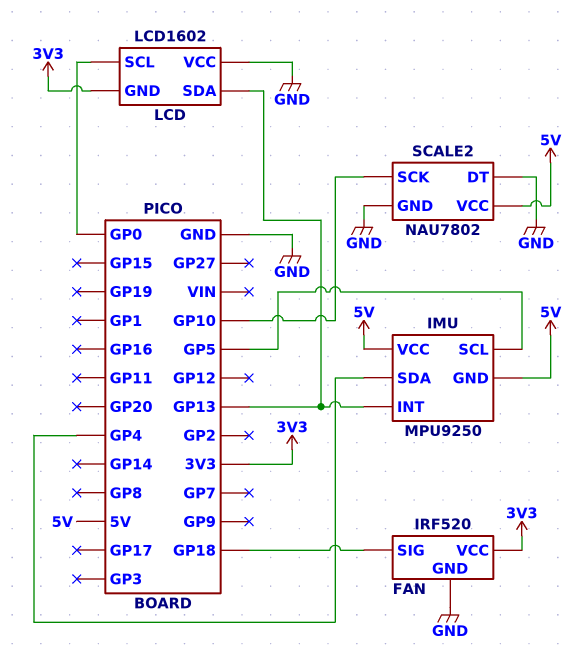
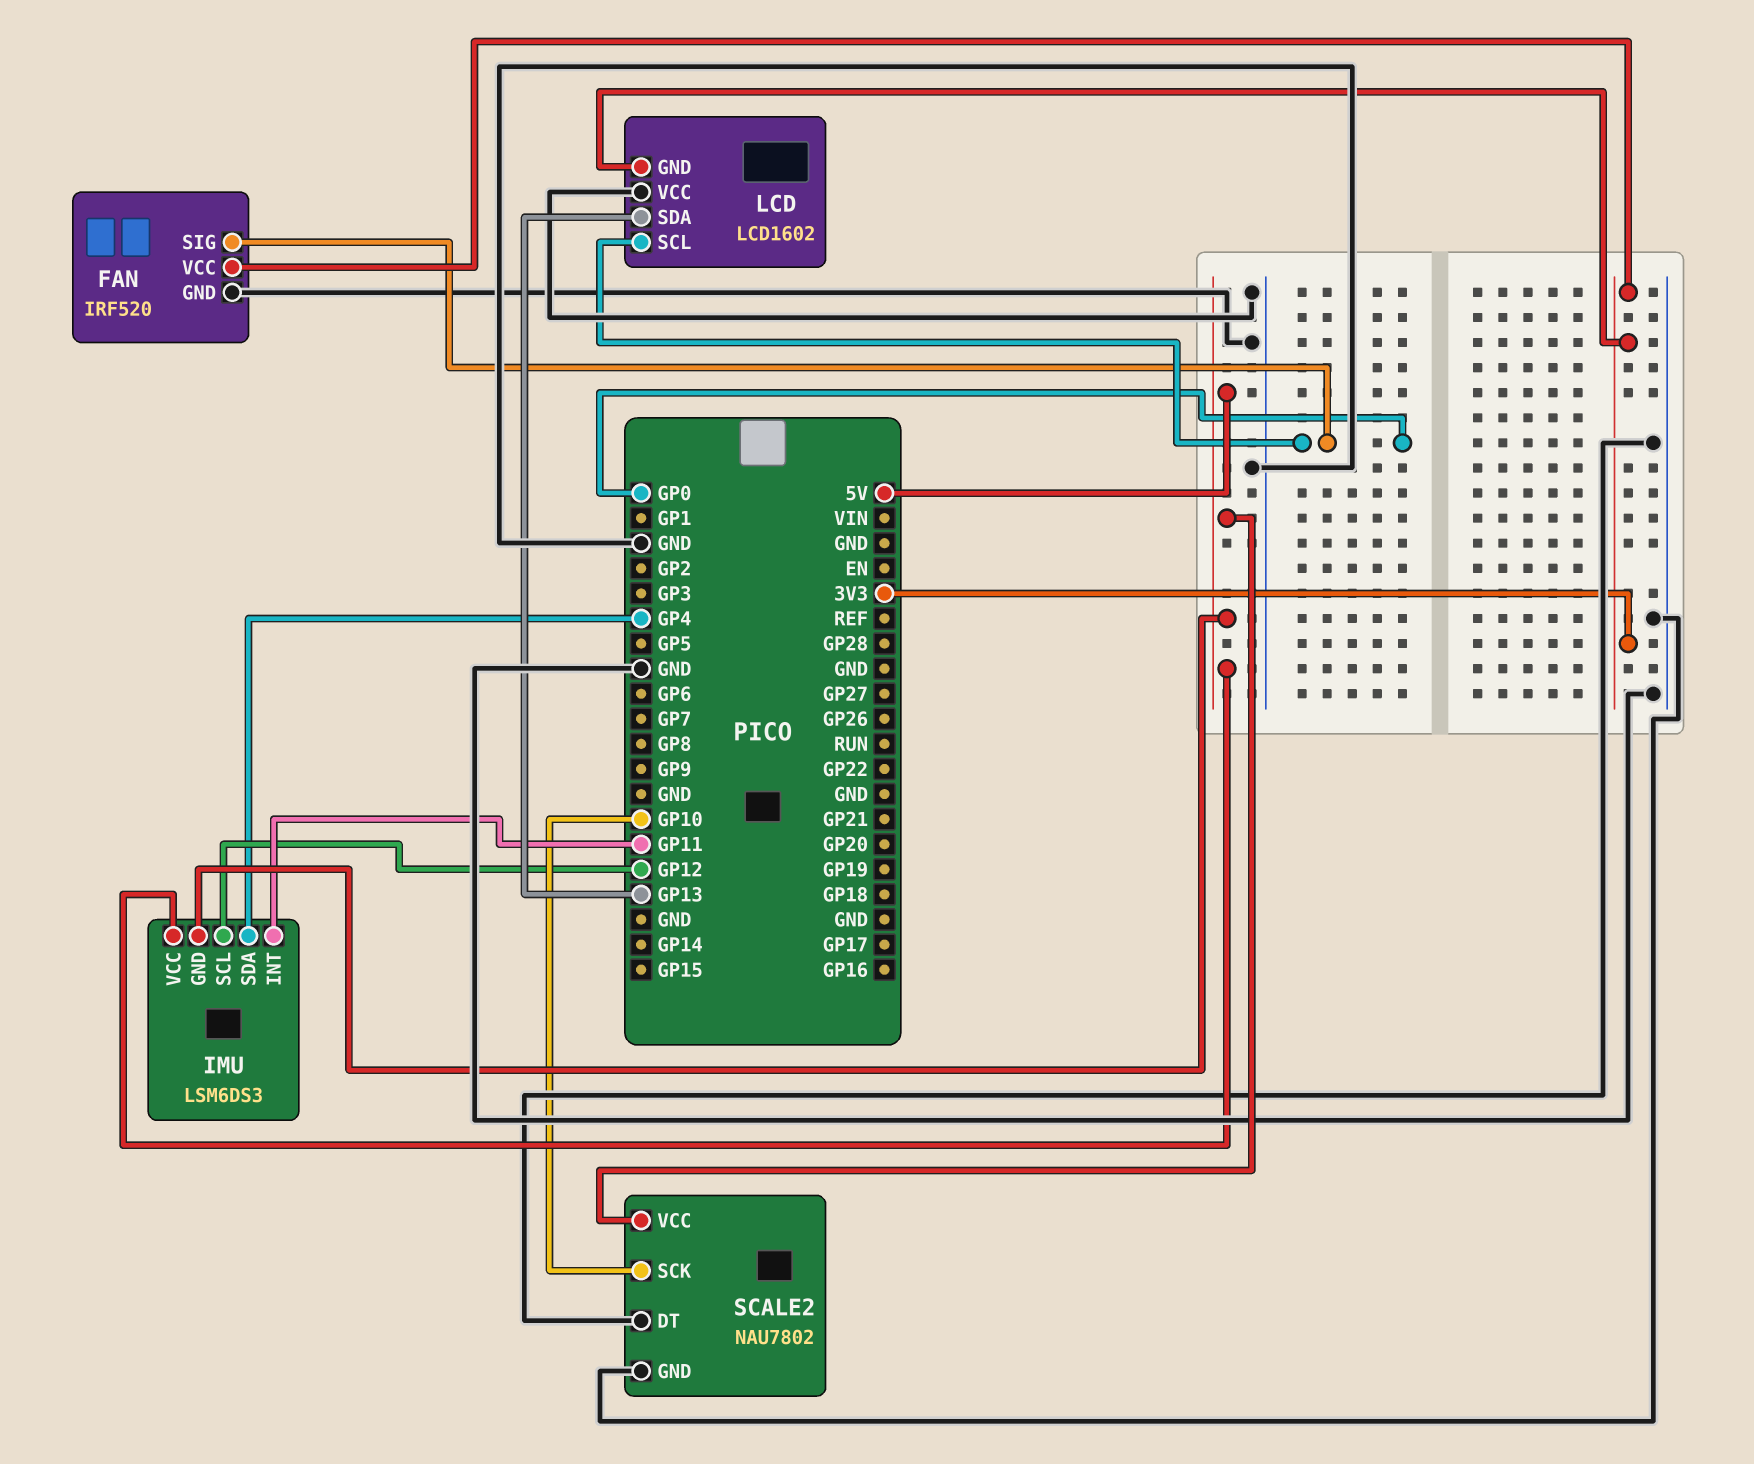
FAN pin SIG: GP18 -> GP0
IMU: MPU9250 -> LSM6DS3
IMU pin INT: GP13 -> GP11
IMU pin SCL: GP5 -> GP12

